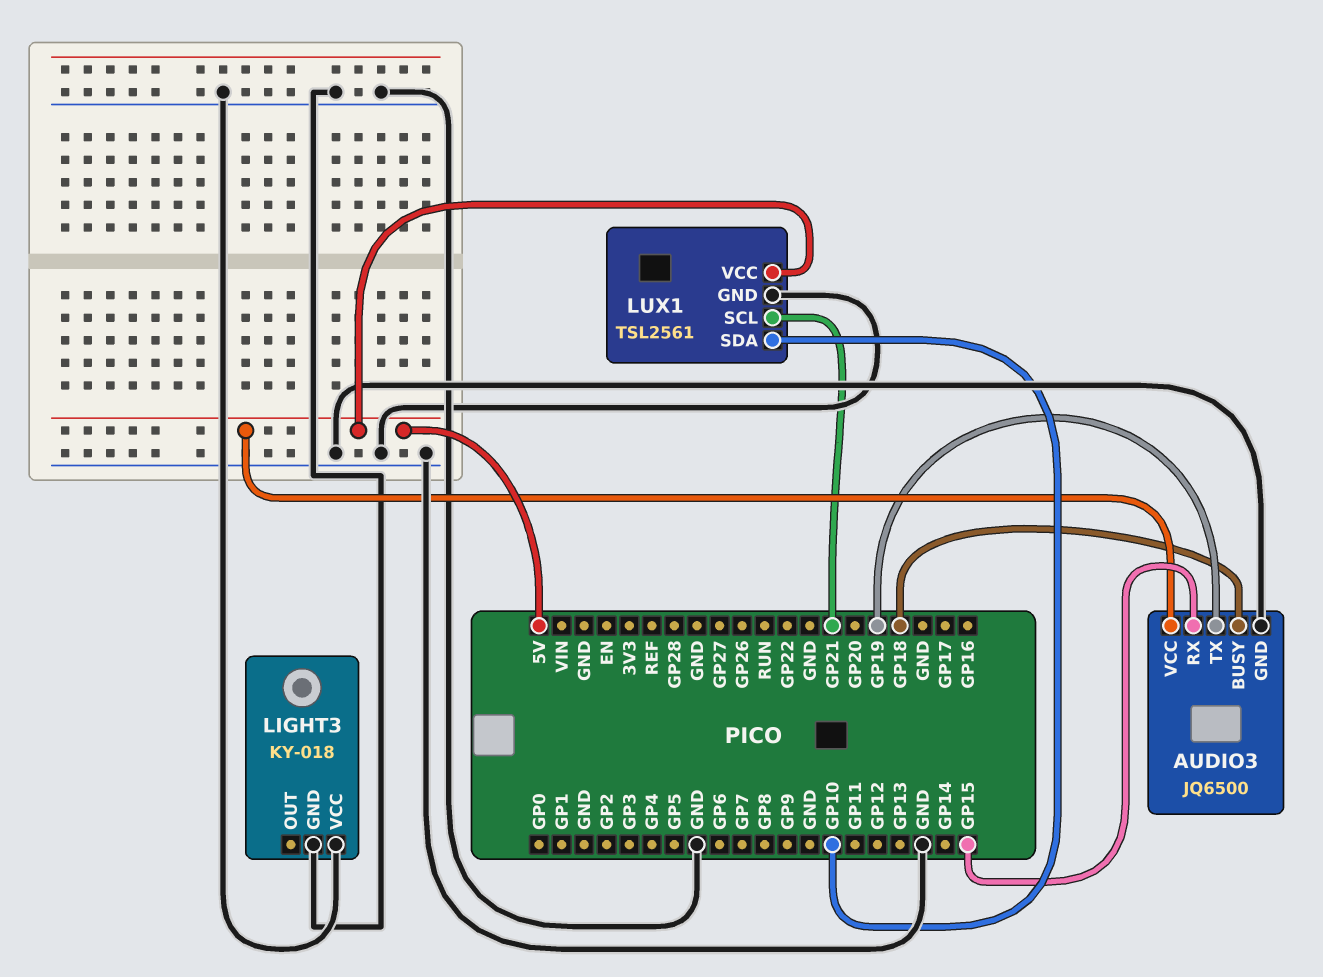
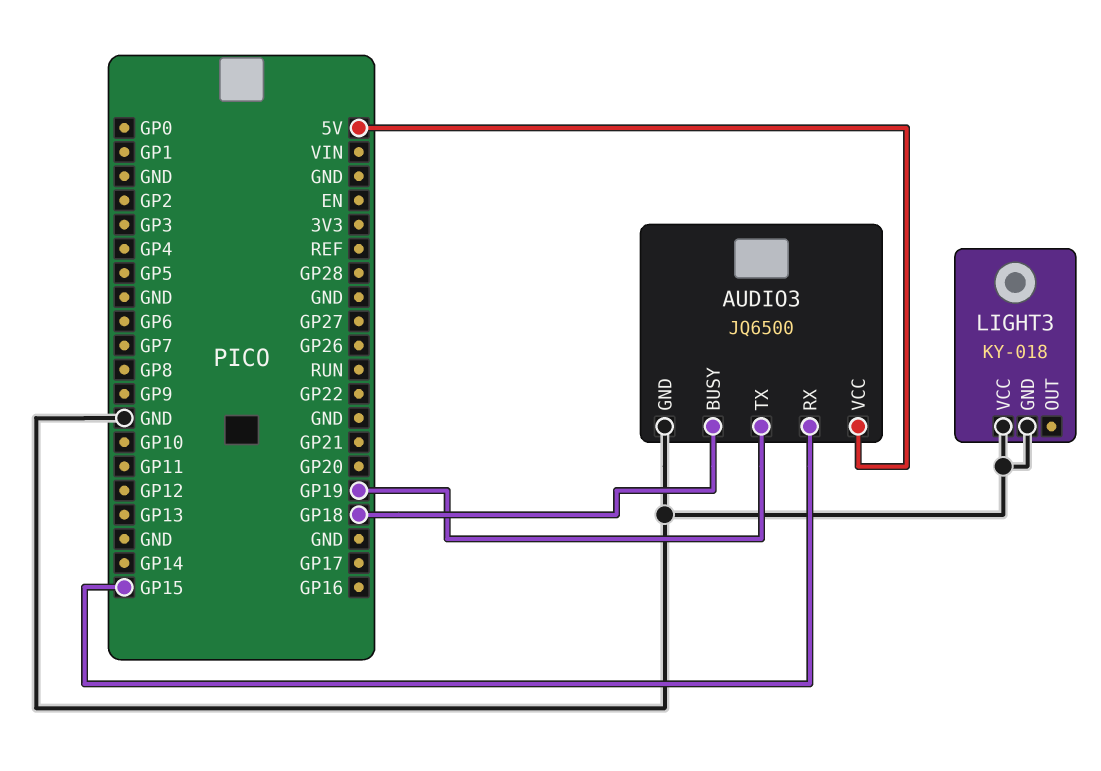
LUX1: TSL2561 -> none
LUX1 pin GND: GND -> none
LUX1 pin SCL: GP21 -> none
LUX1 pin SDA: GP10 -> none
LUX1 pin VCC: 5V -> none

